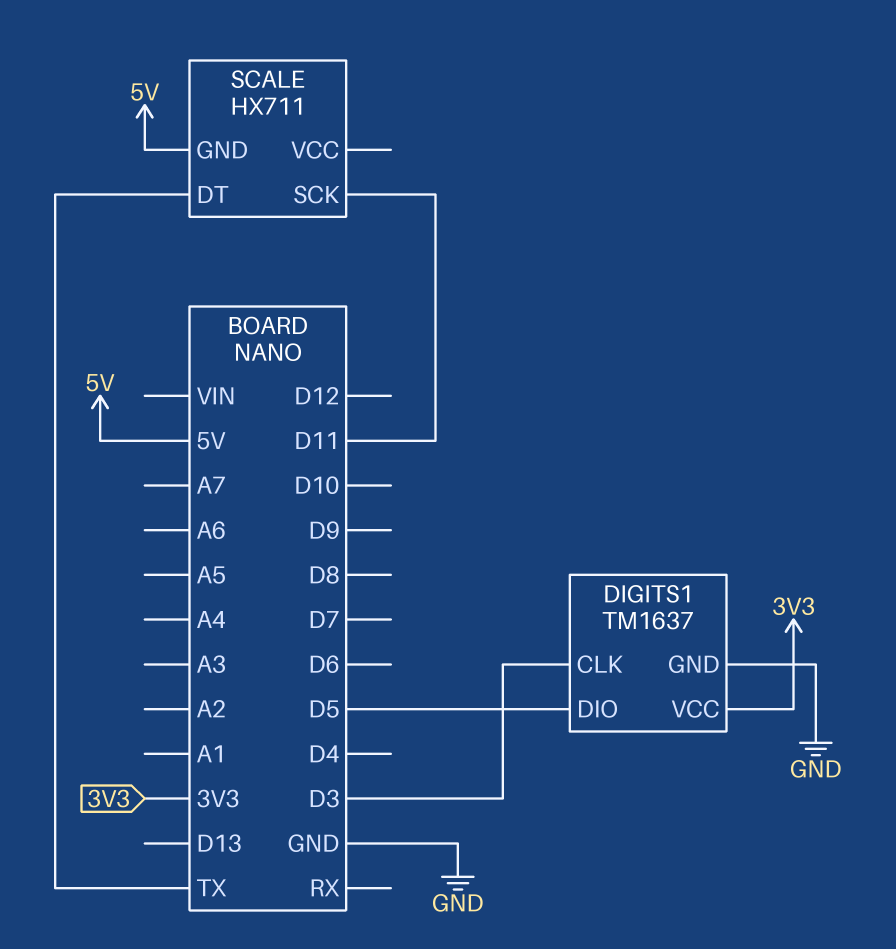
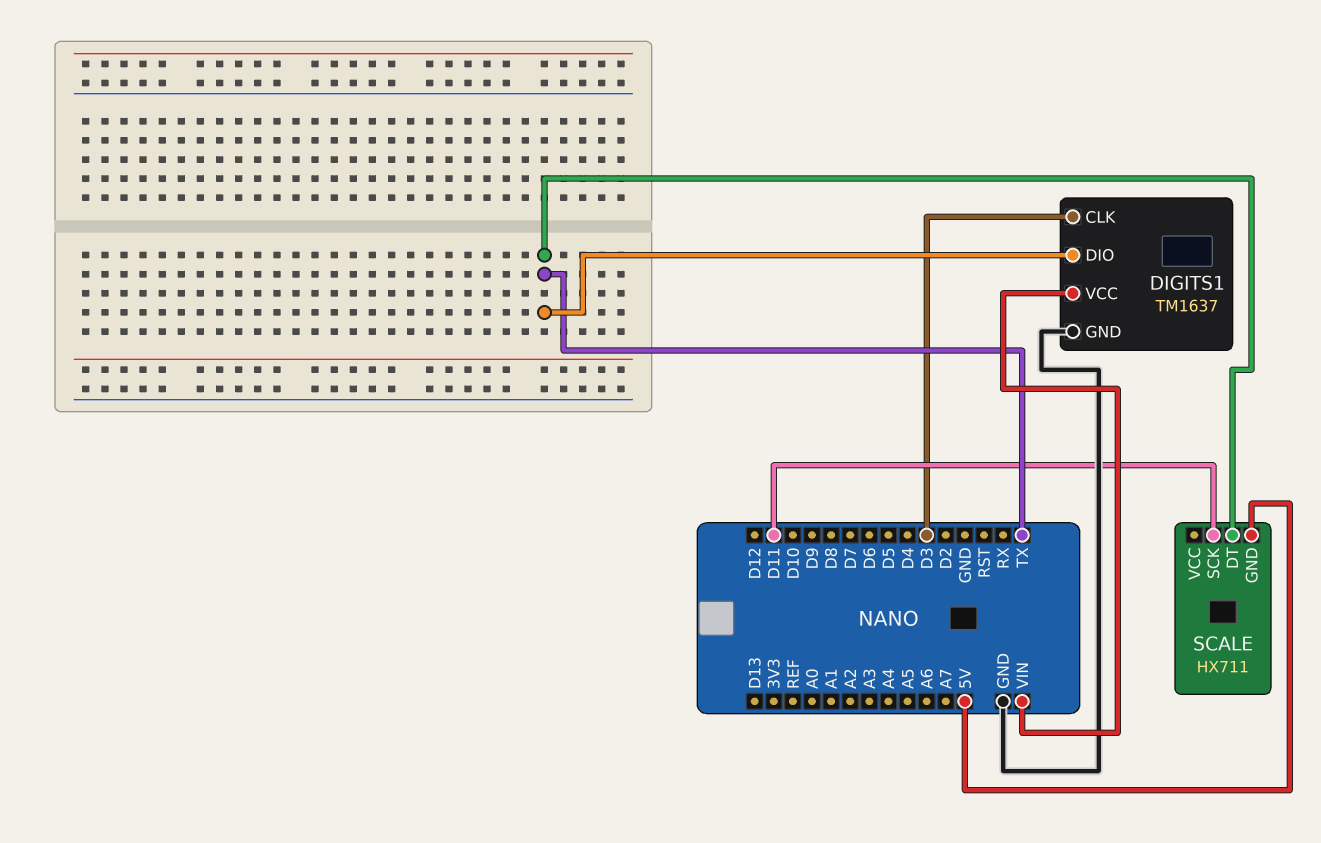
DIGITS1 pin DIO: D5 -> TX
DIGITS1 pin VCC: 3V3 -> VIN

